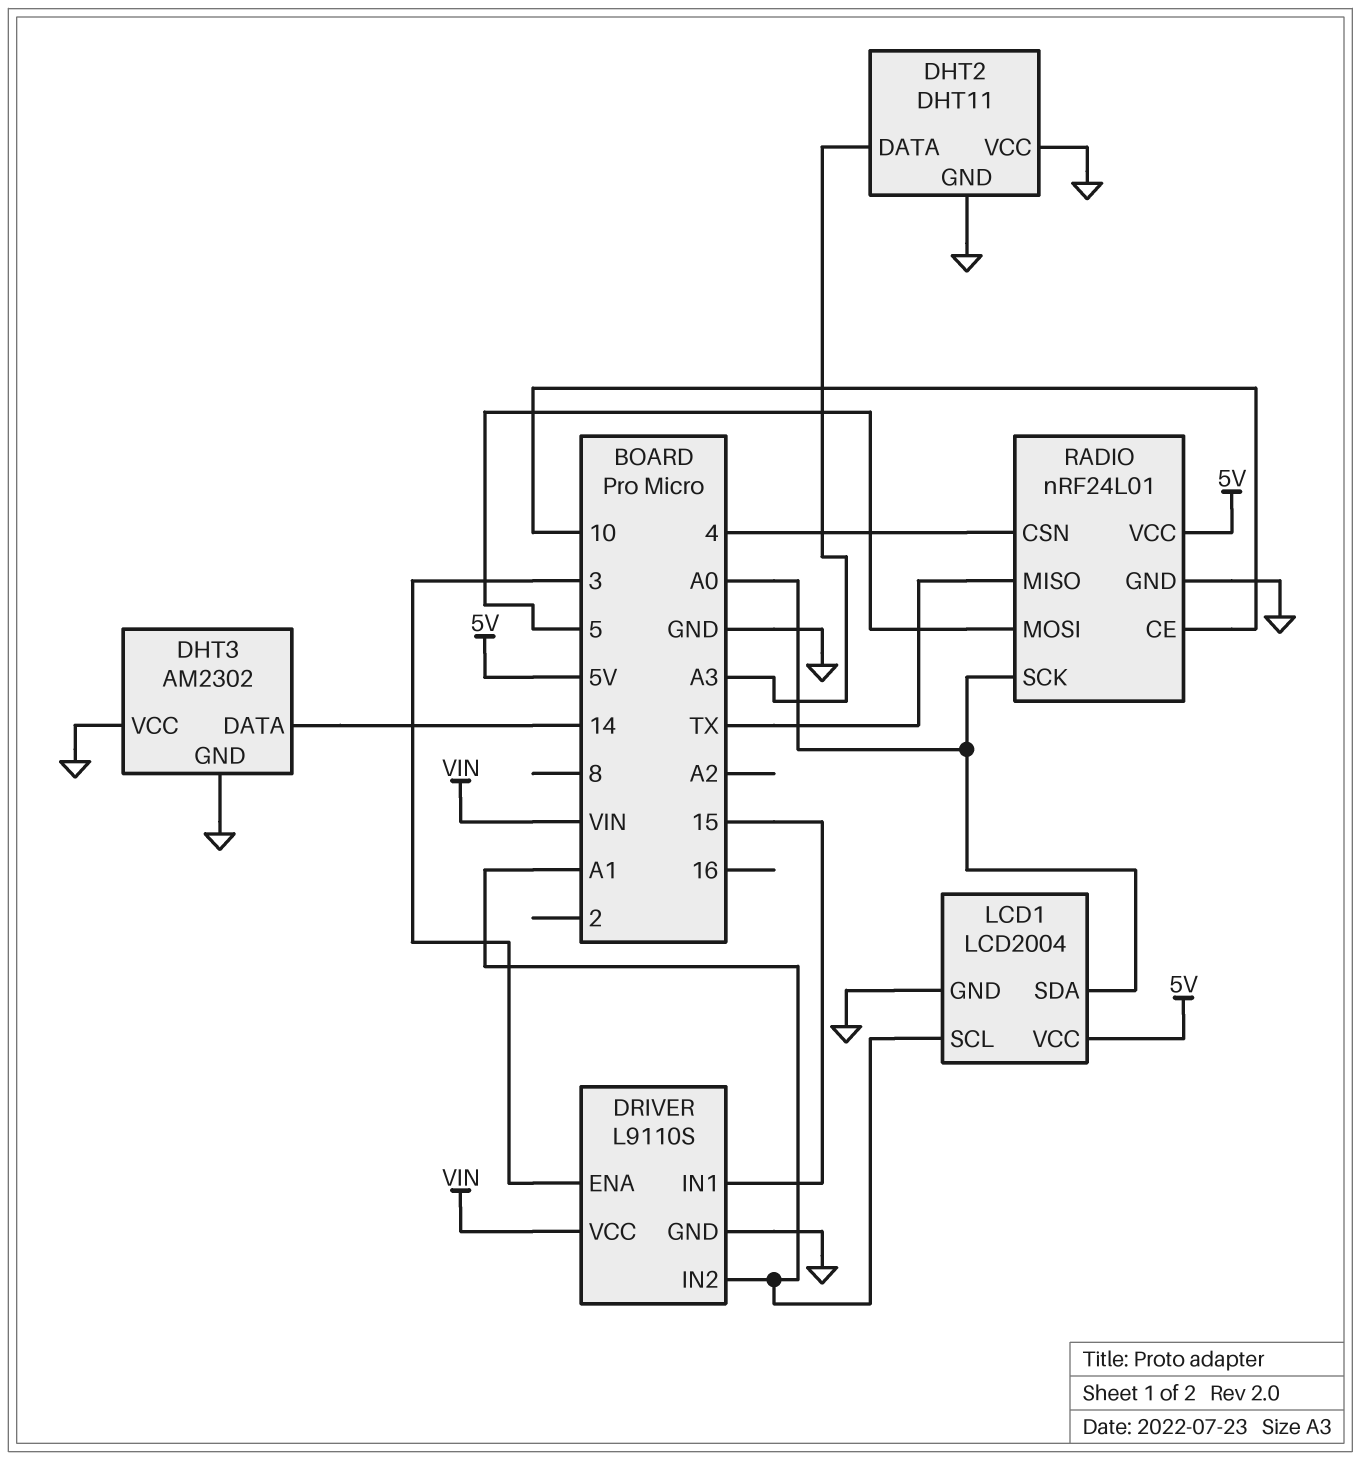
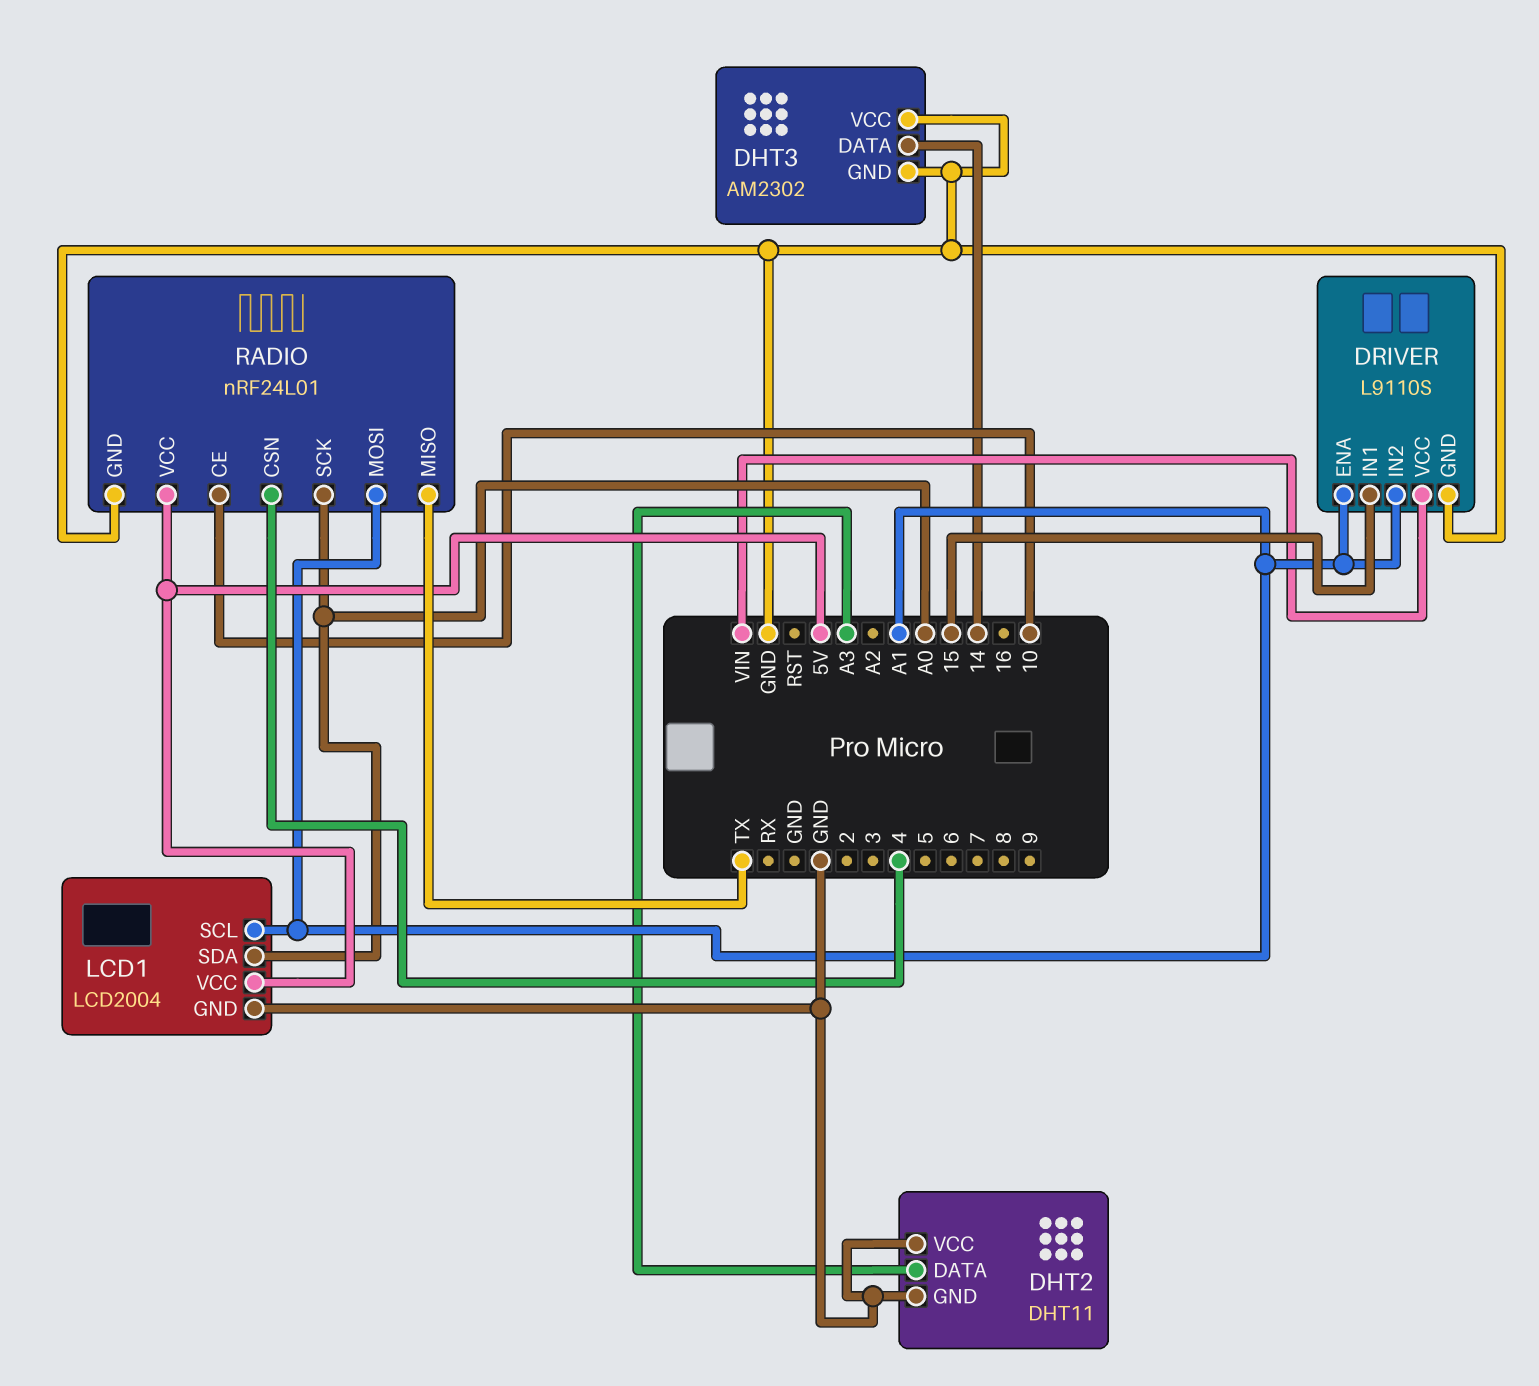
DRIVER pin ENA: 3 -> A1
RADIO pin MOSI: 5 -> A1

